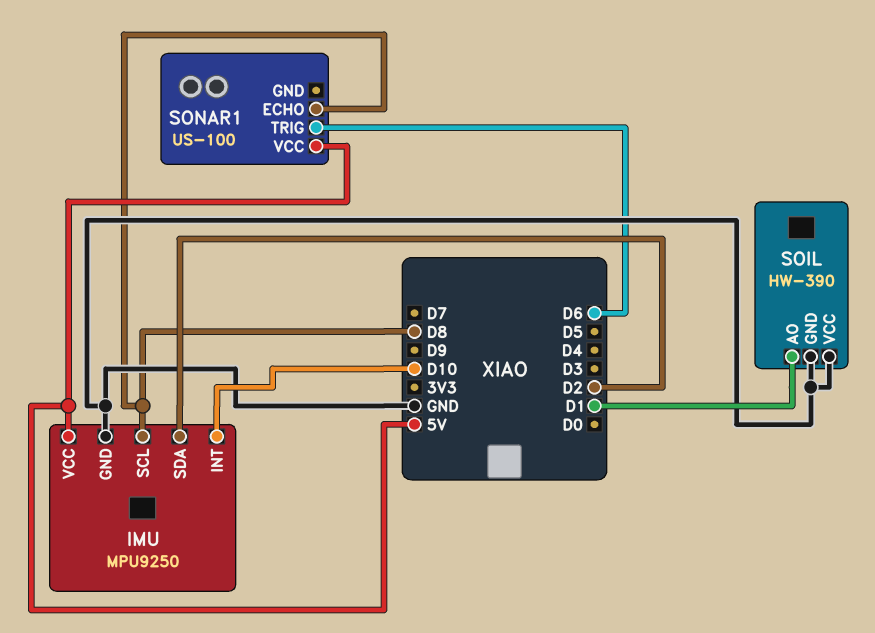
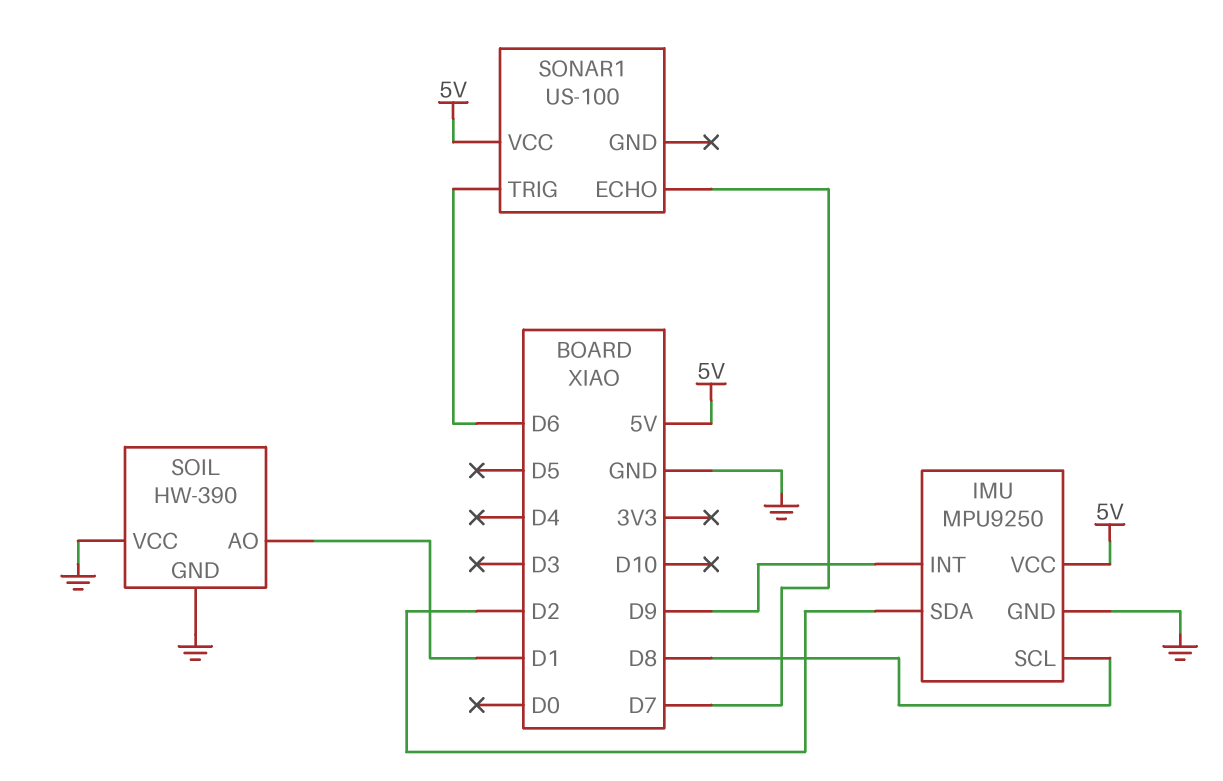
IMU pin INT: D10 -> D9
SONAR1 pin ECHO: D8 -> D7

